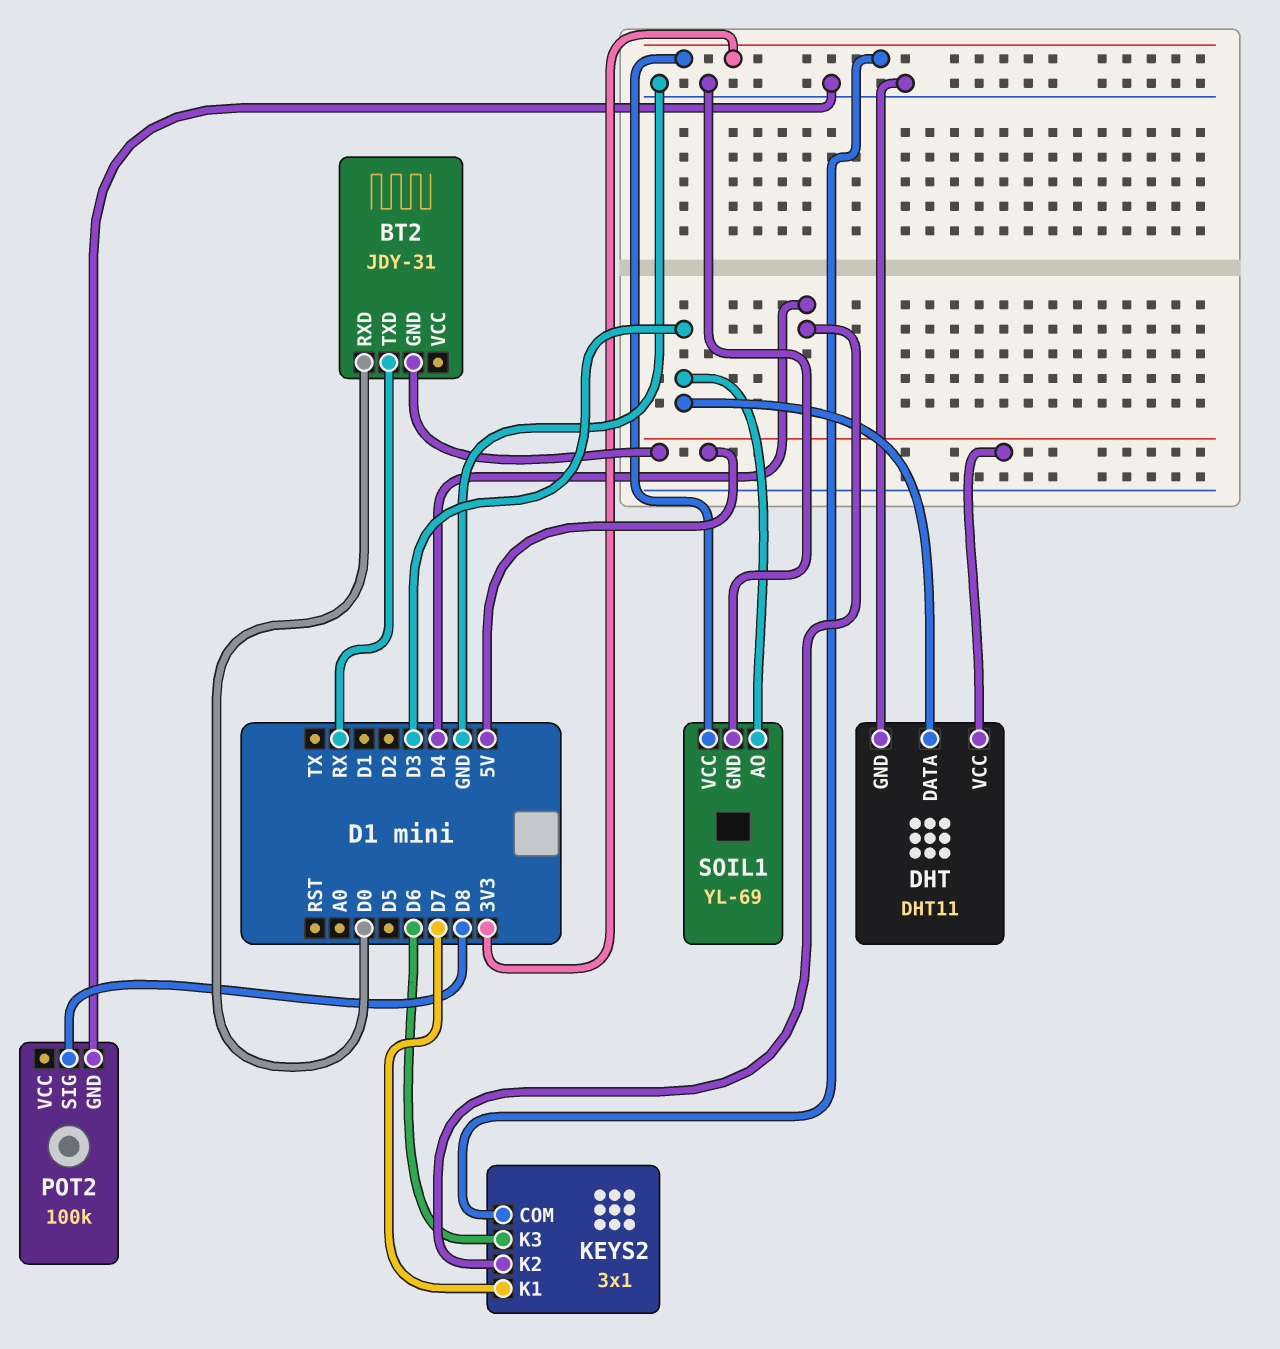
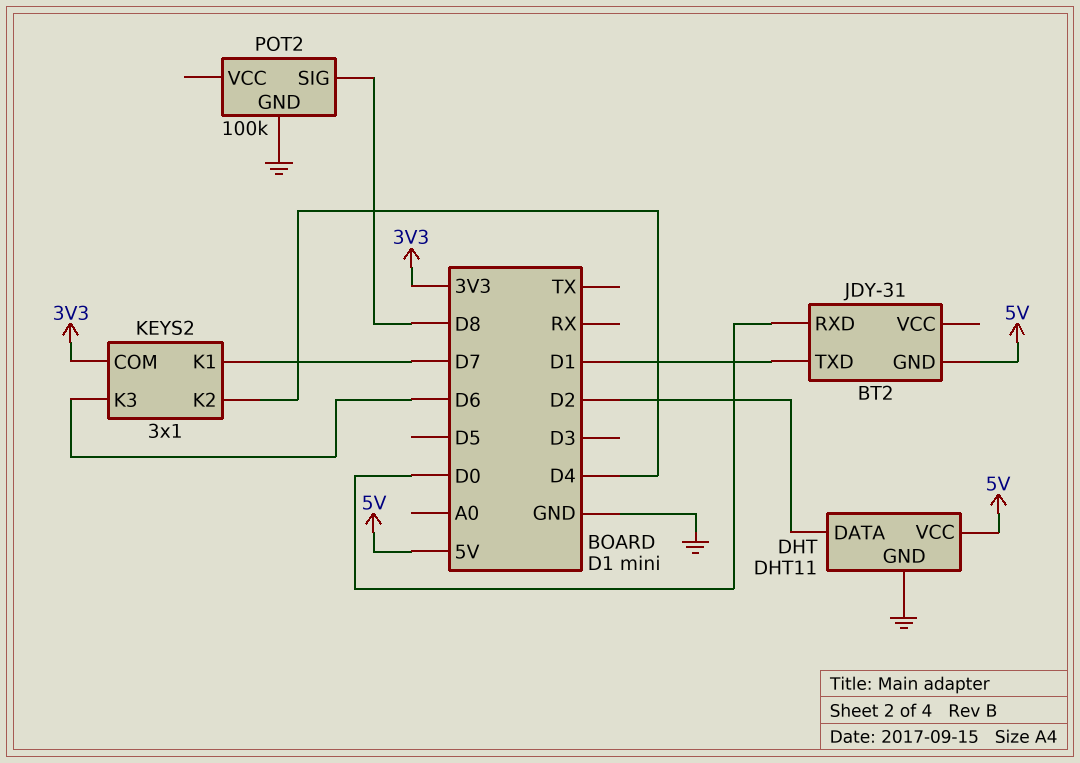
BT2 pin TXD: RX -> D1
DHT pin DATA: D3 -> D2
SOIL1: YL-69 -> none
SOIL1 pin AO: D3 -> none
SOIL1 pin GND: GND -> none
SOIL1 pin VCC: 3V3 -> none

